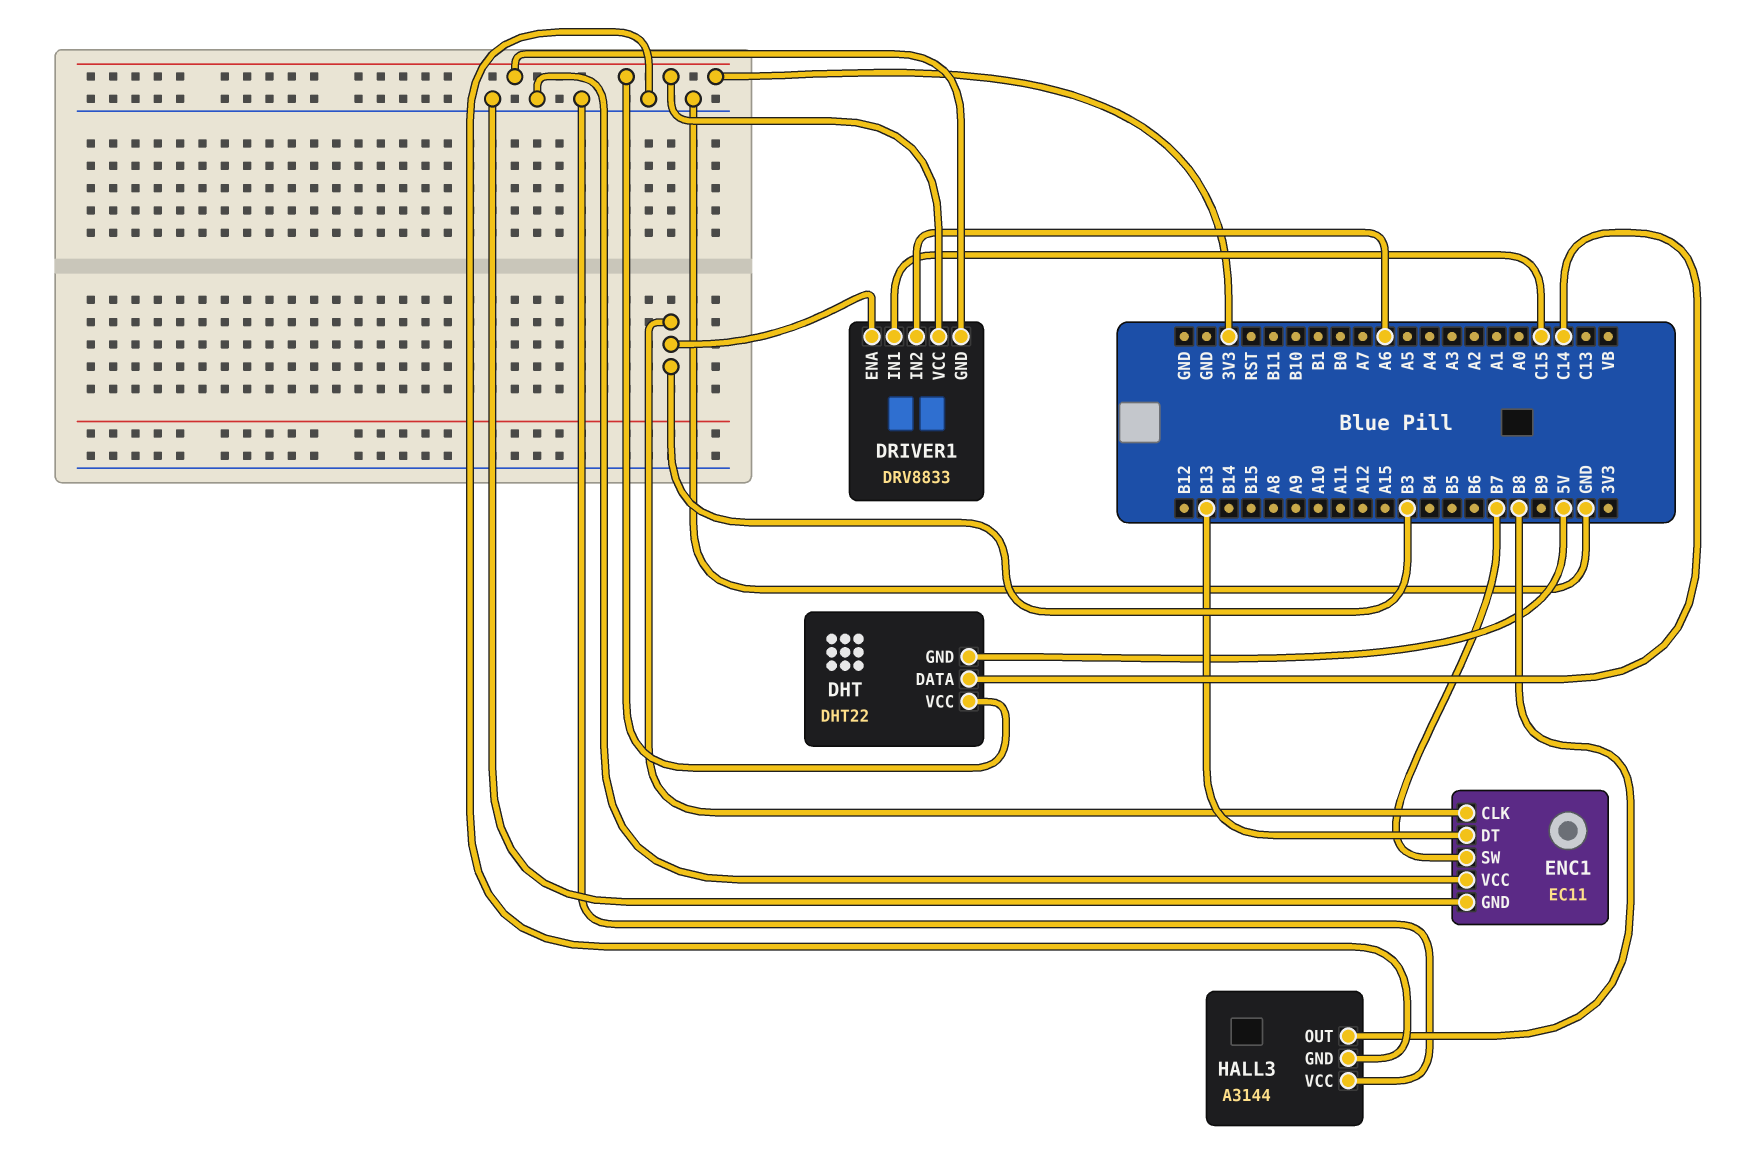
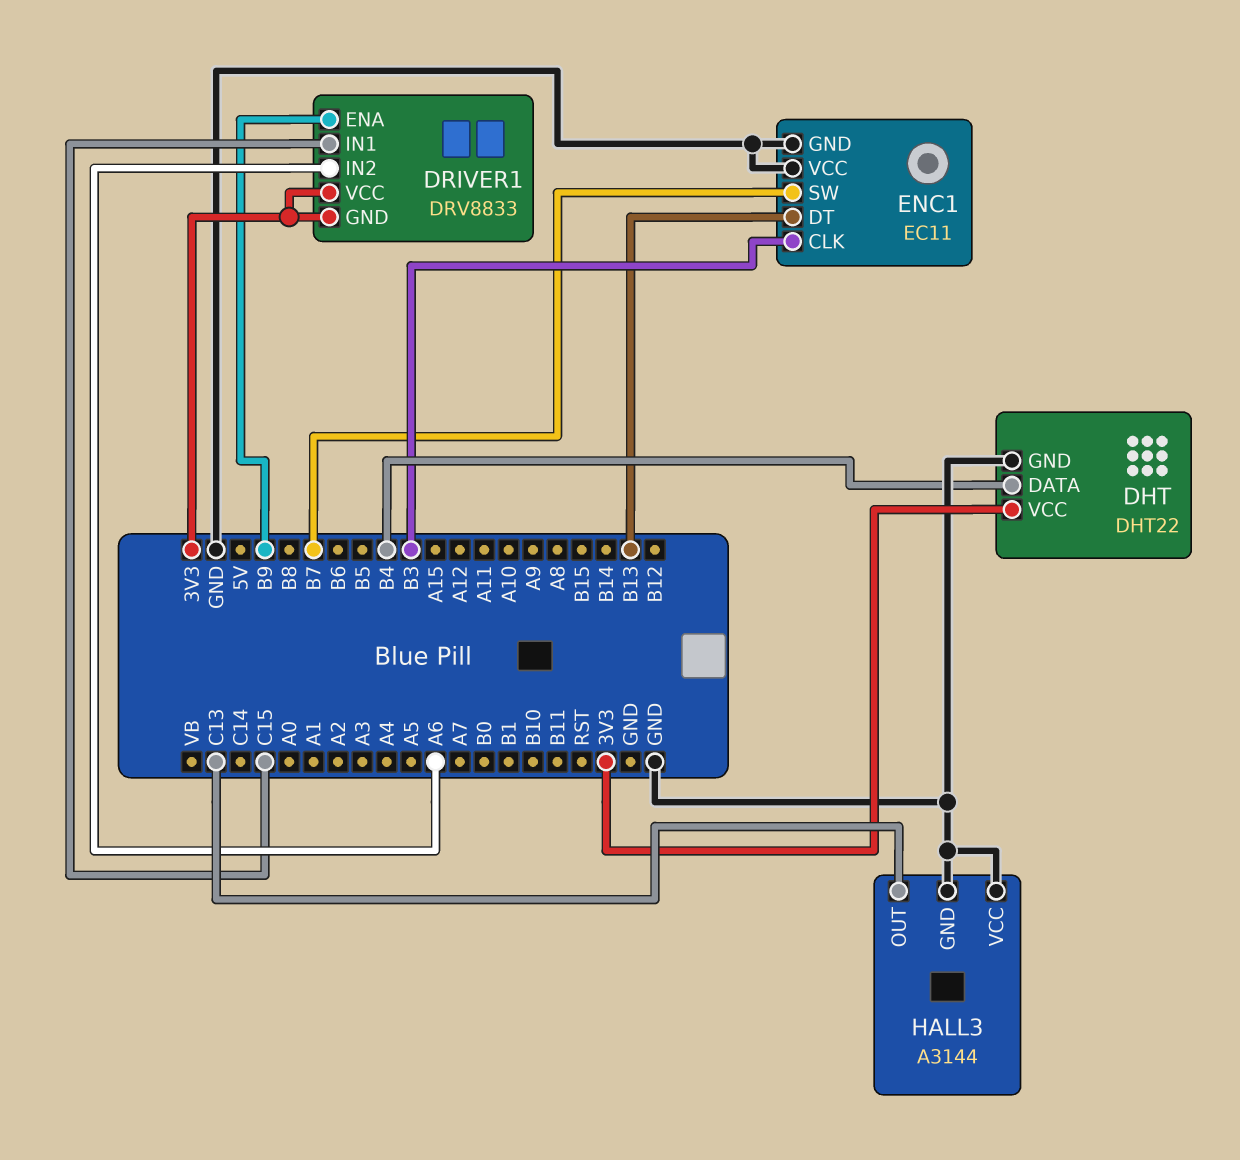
DHT pin DATA: C14 -> B4
DHT pin GND: 5V -> GND
DRIVER1 pin ENA: B3 -> B9
HALL3 pin OUT: B8 -> C13

